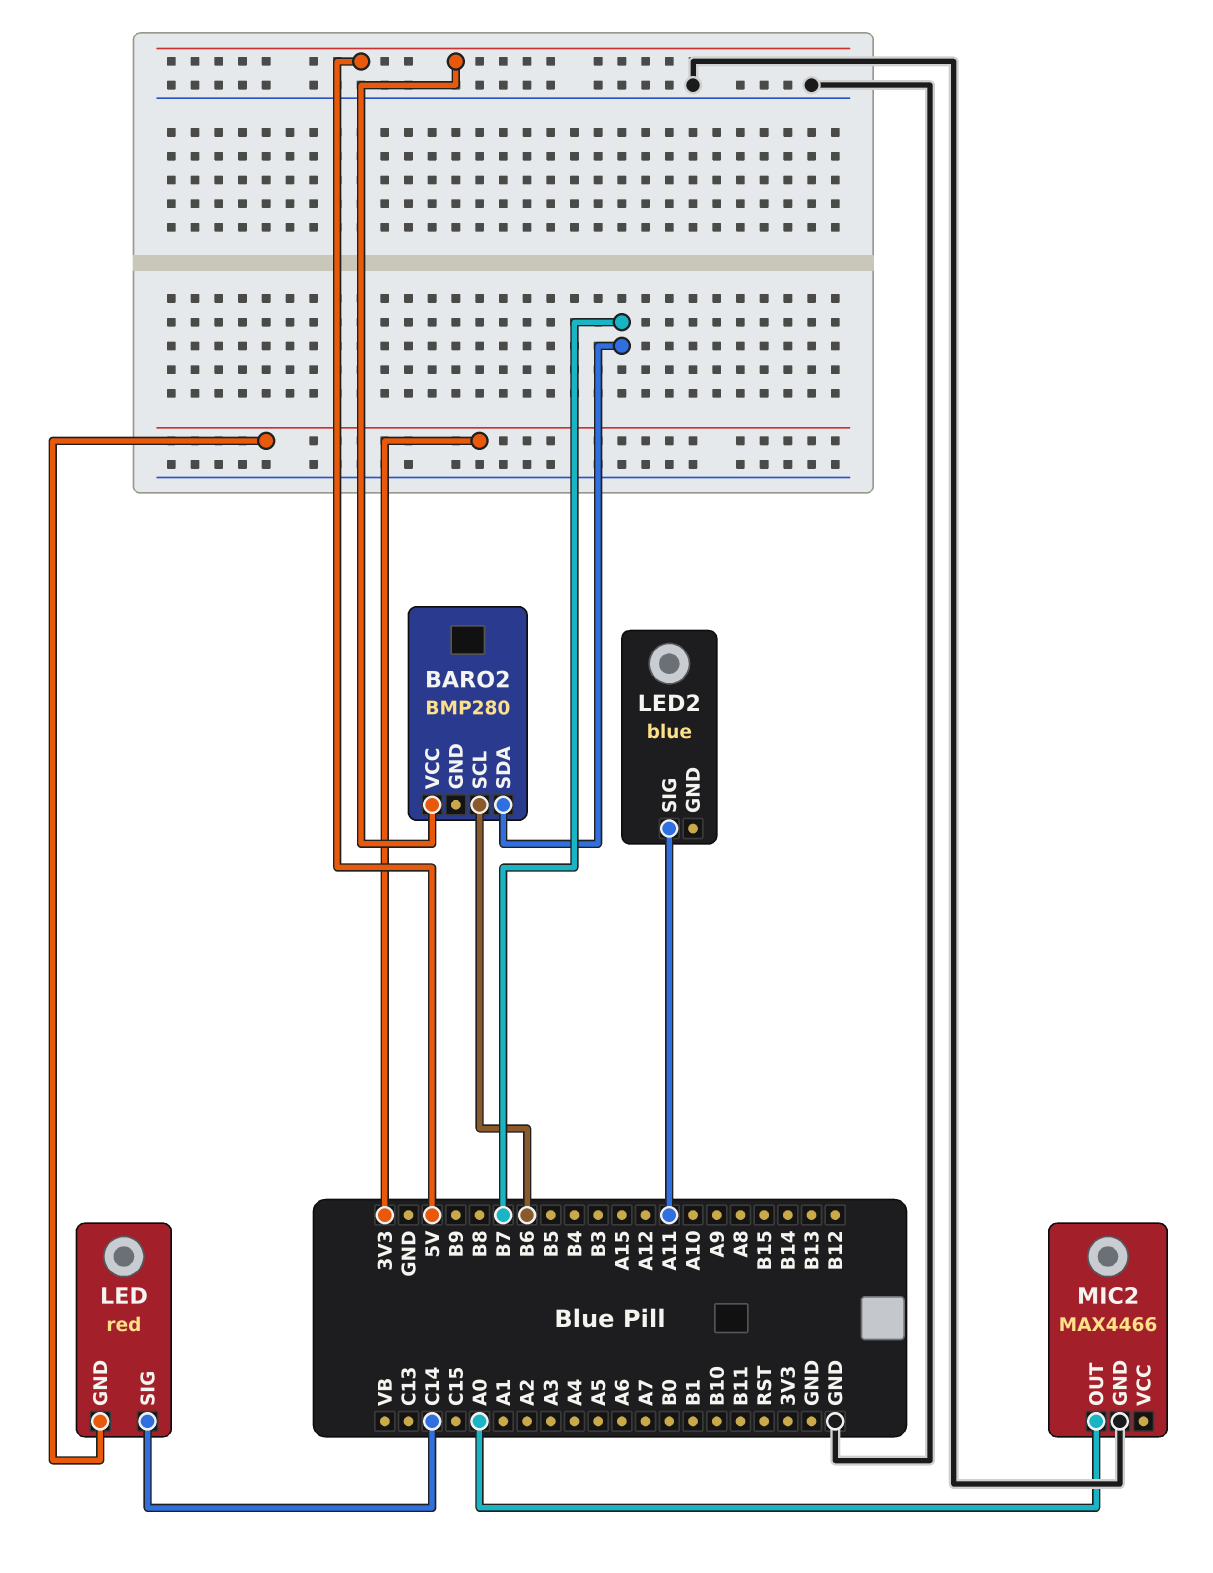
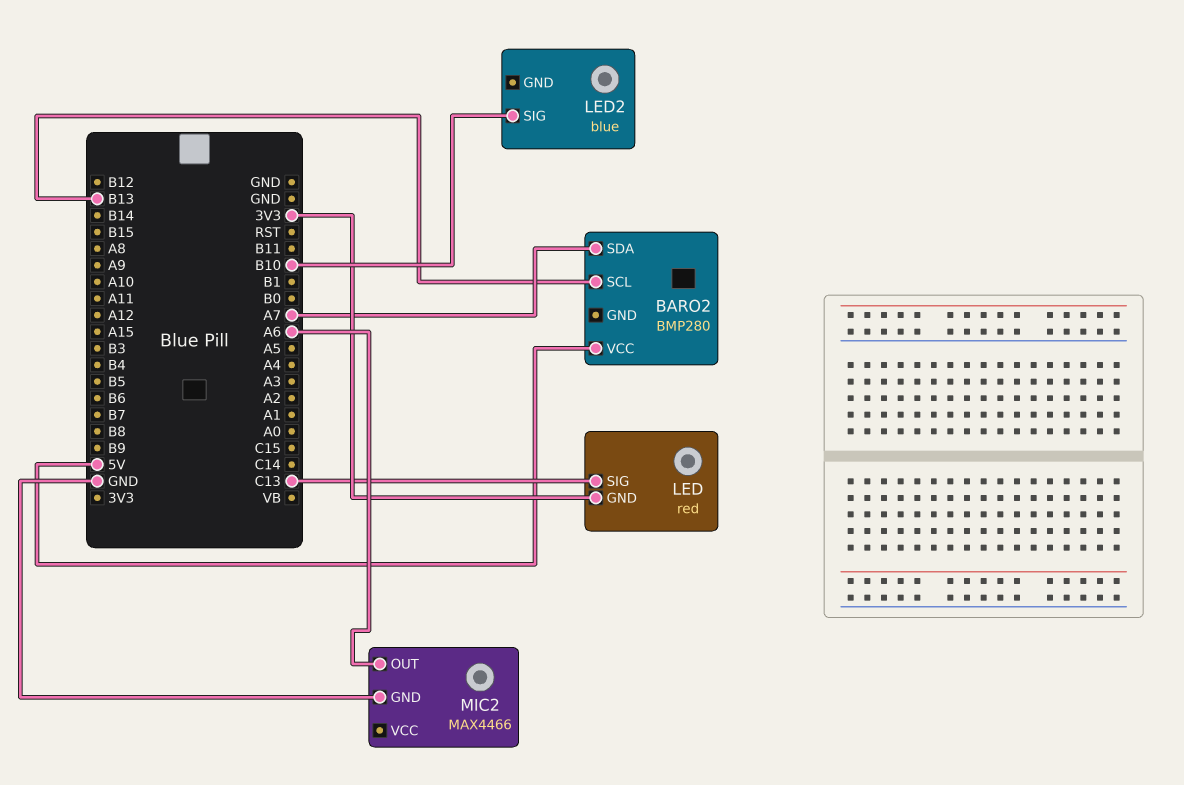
BARO2 pin SCL: B6 -> B13
BARO2 pin SDA: B7 -> A7
LED pin SIG: C14 -> C13
LED2 pin SIG: A11 -> B10
MIC2 pin OUT: A0 -> A6

